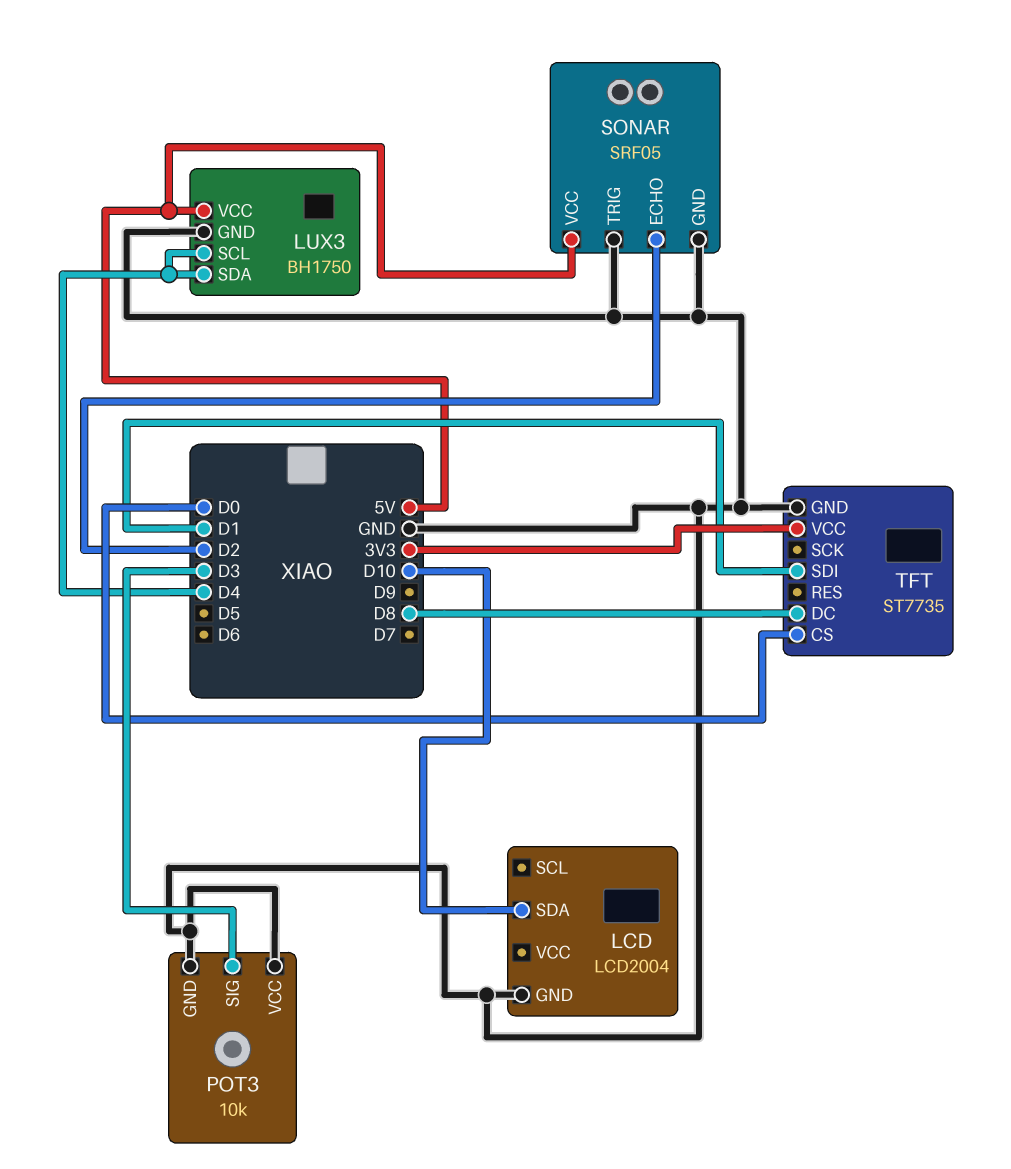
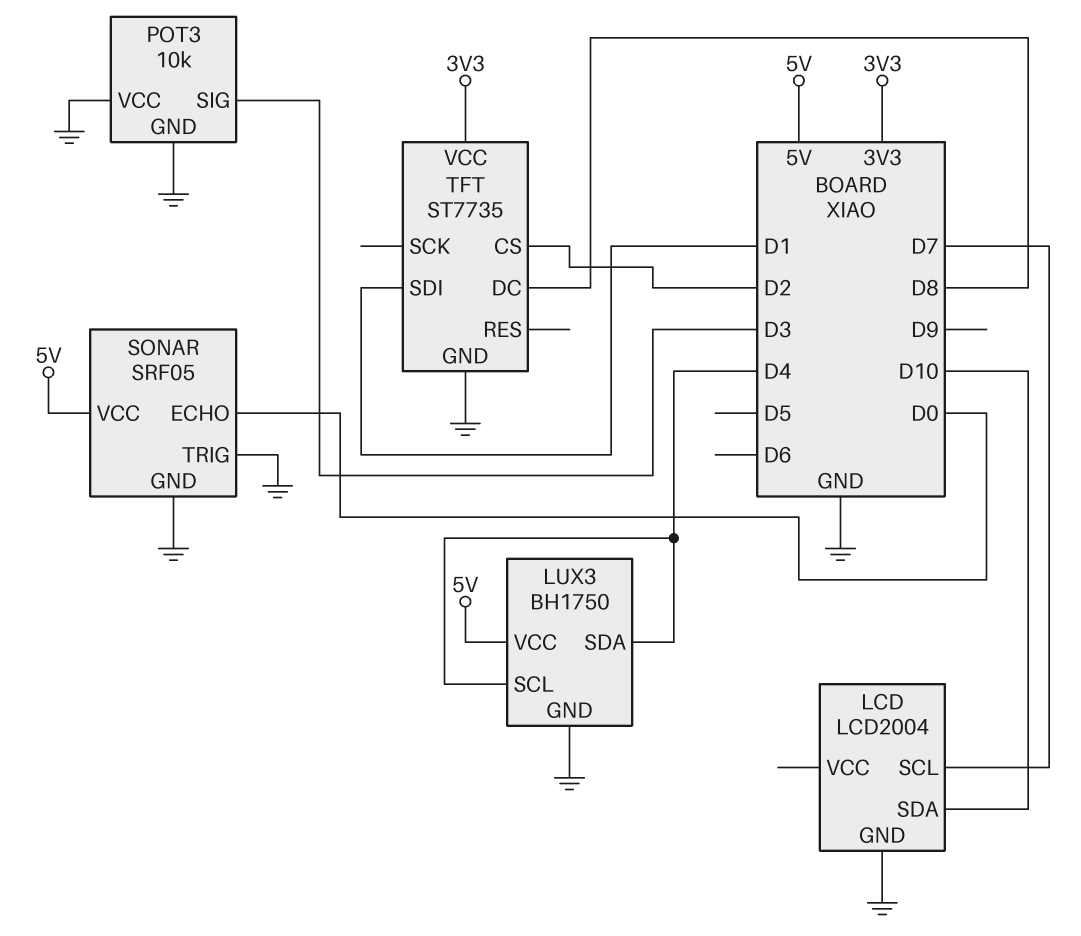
LCD pin SCL: none -> D7
SONAR pin ECHO: D2 -> D0
TFT pin CS: D0 -> D2

